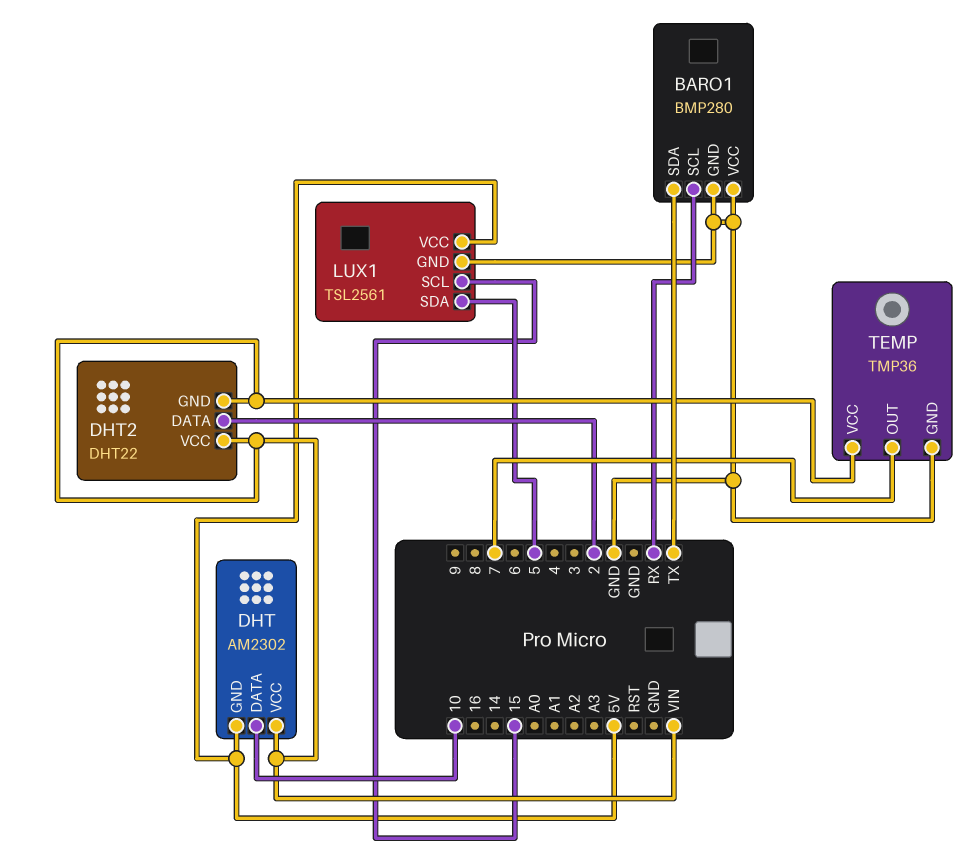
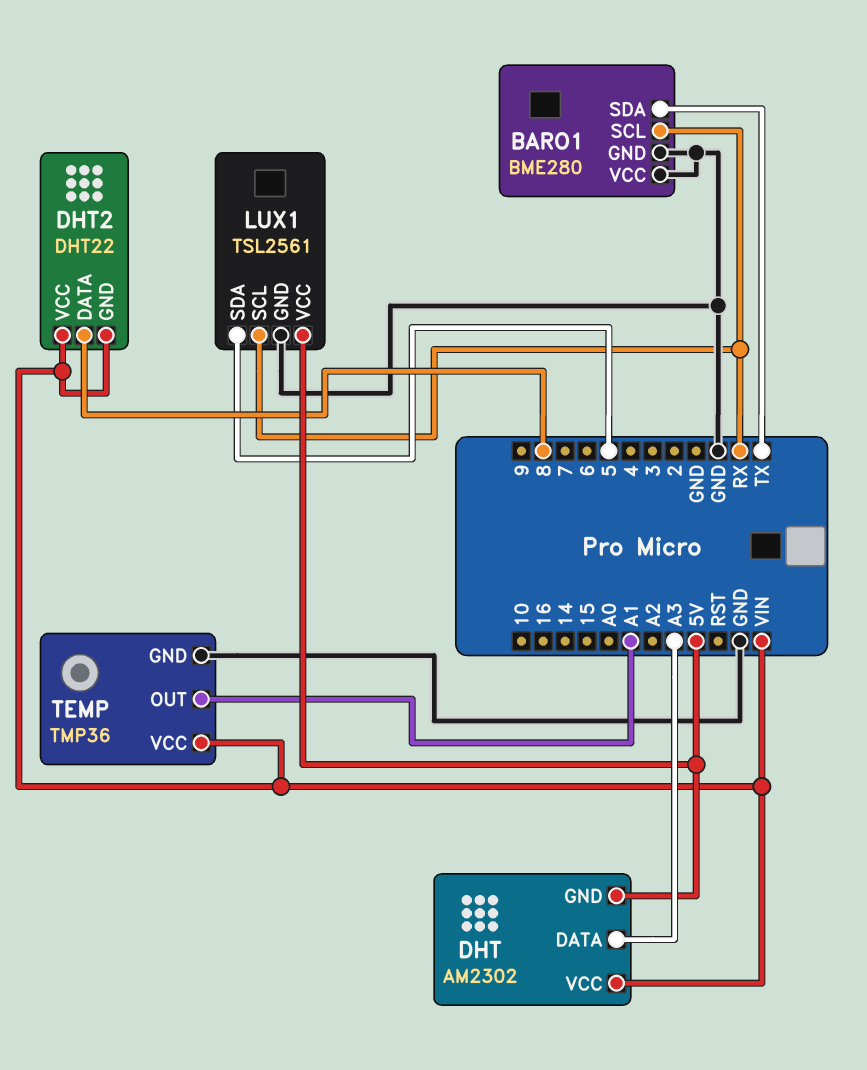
BARO1: BMP280 -> BME280
DHT pin DATA: 10 -> A3
DHT2 pin DATA: 2 -> 8
LUX1 pin SCL: 15 -> RX
TEMP pin OUT: 7 -> A1

